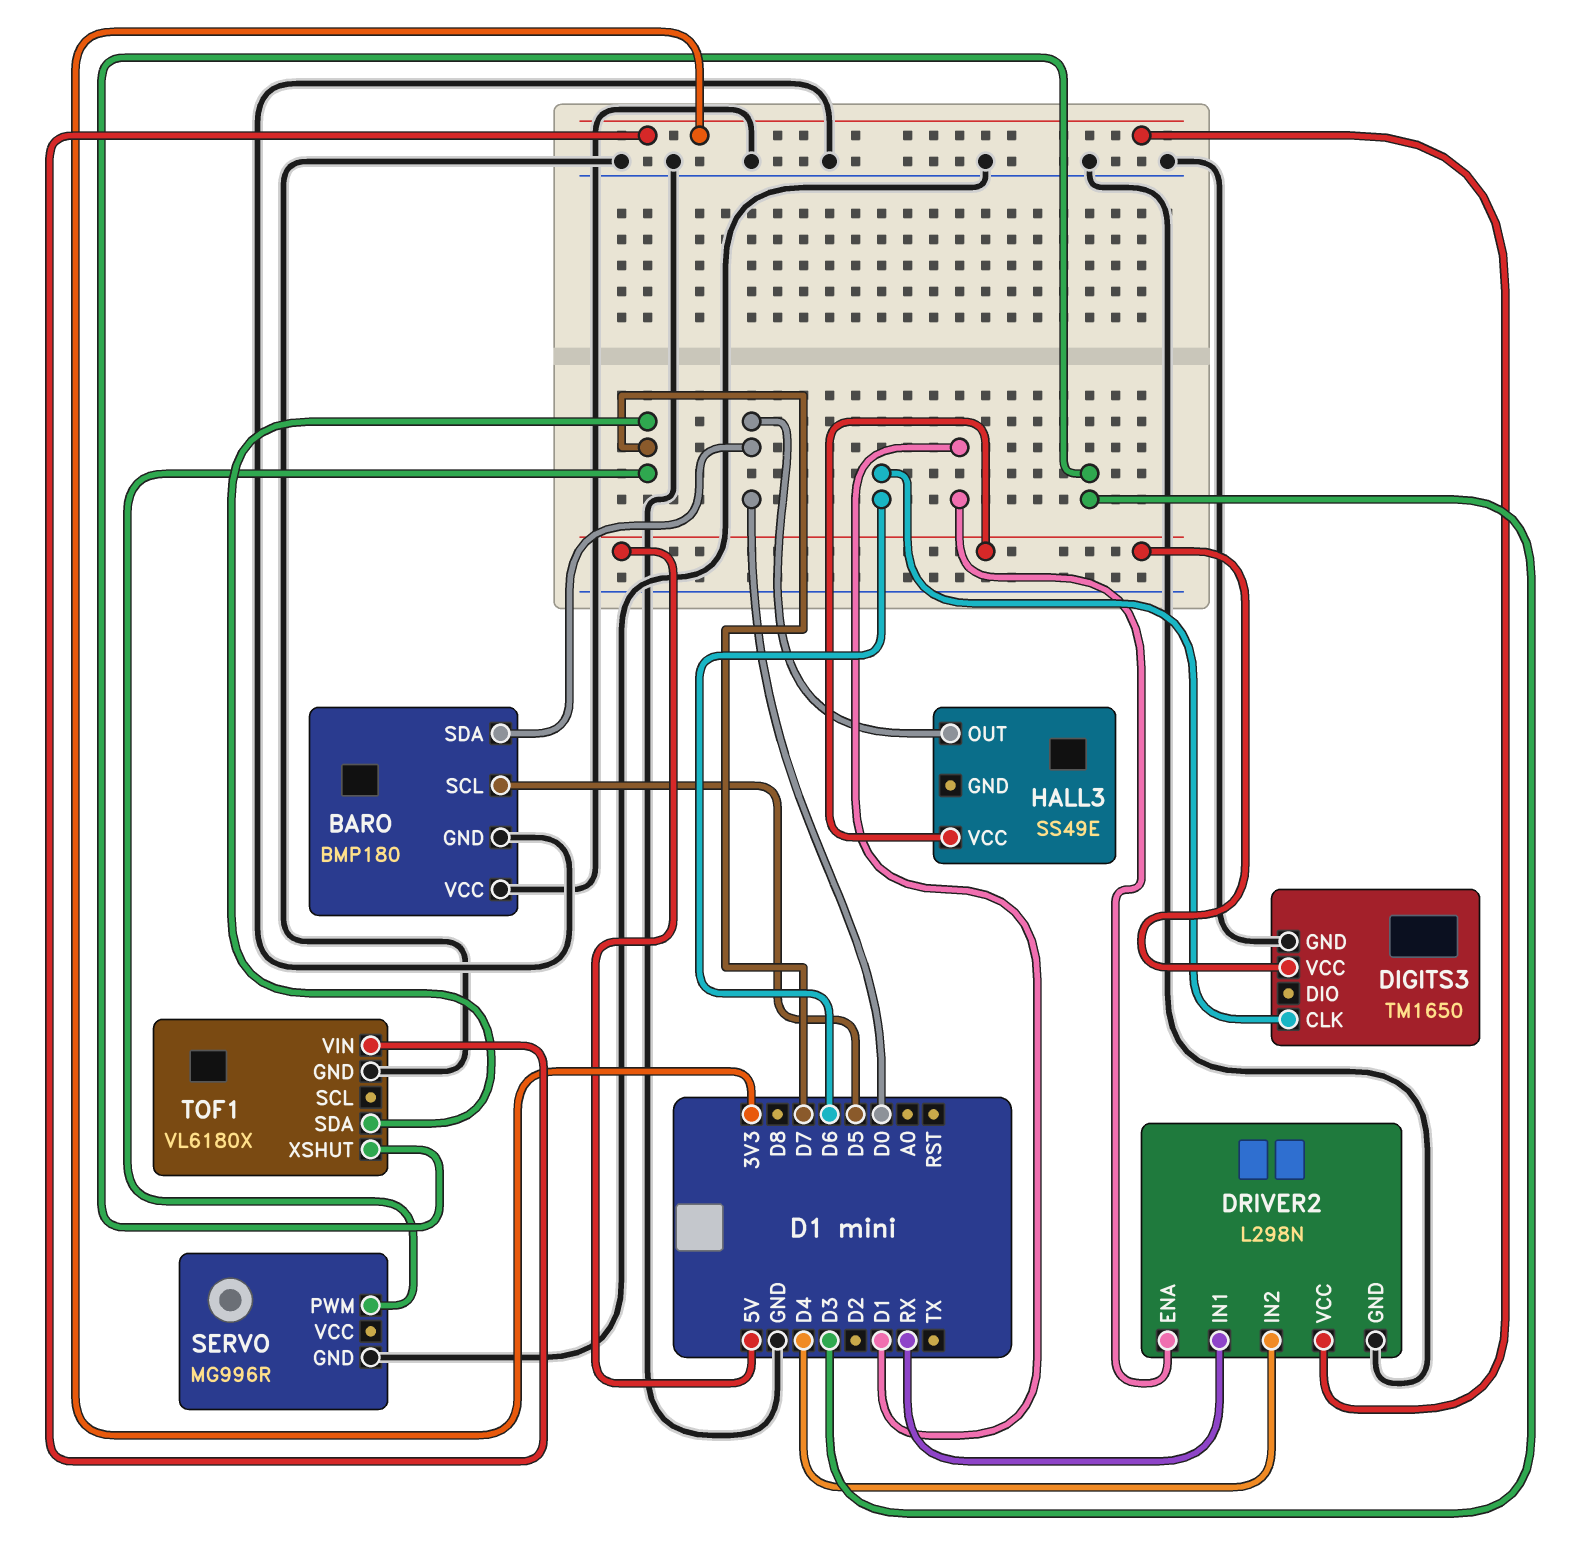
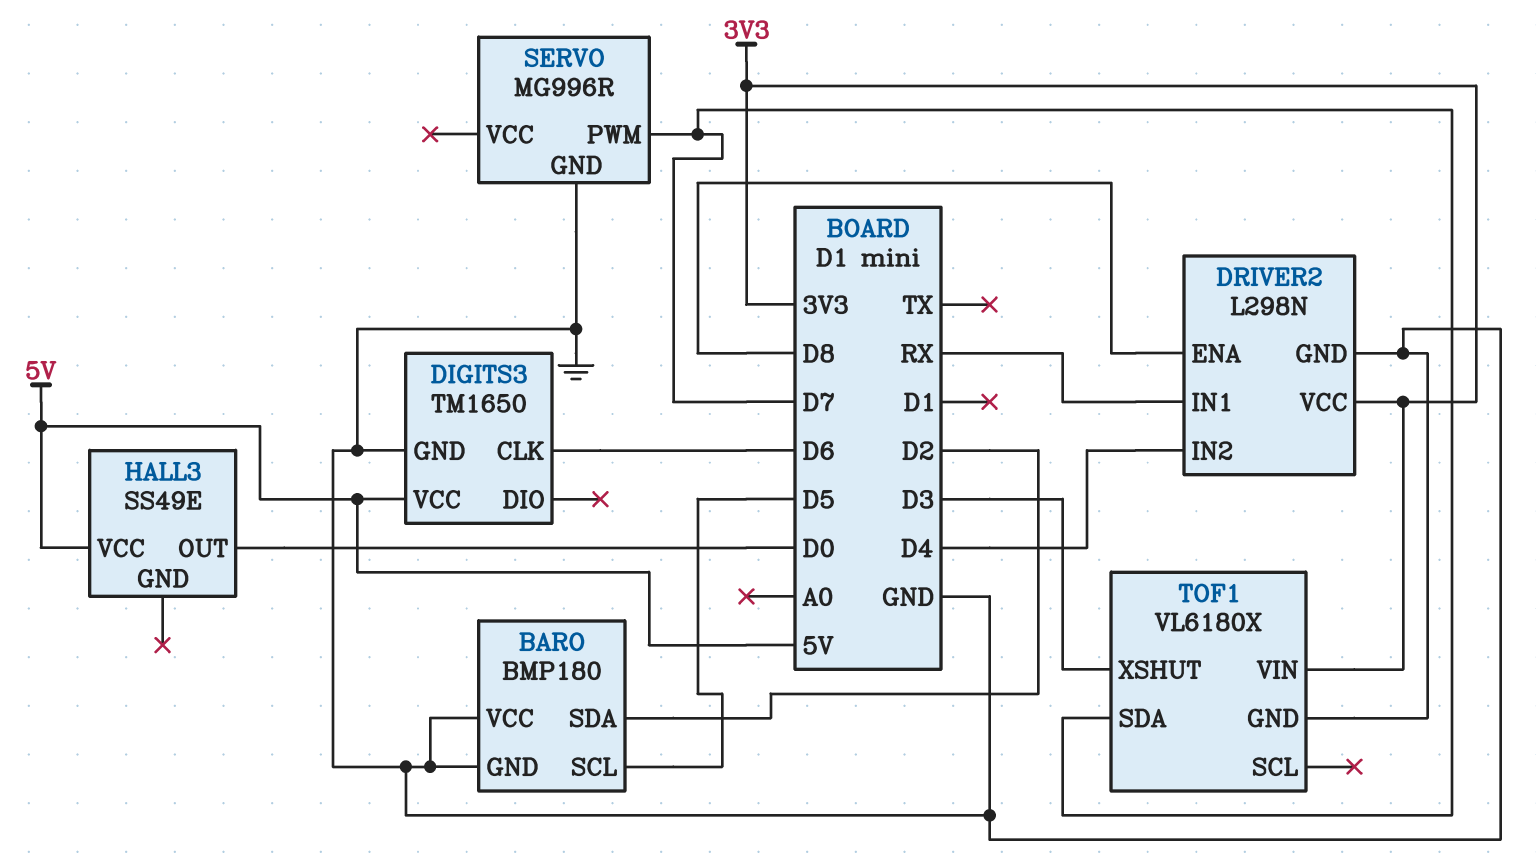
BARO pin SDA: D0 -> D2
DRIVER2 pin ENA: D1 -> D8

